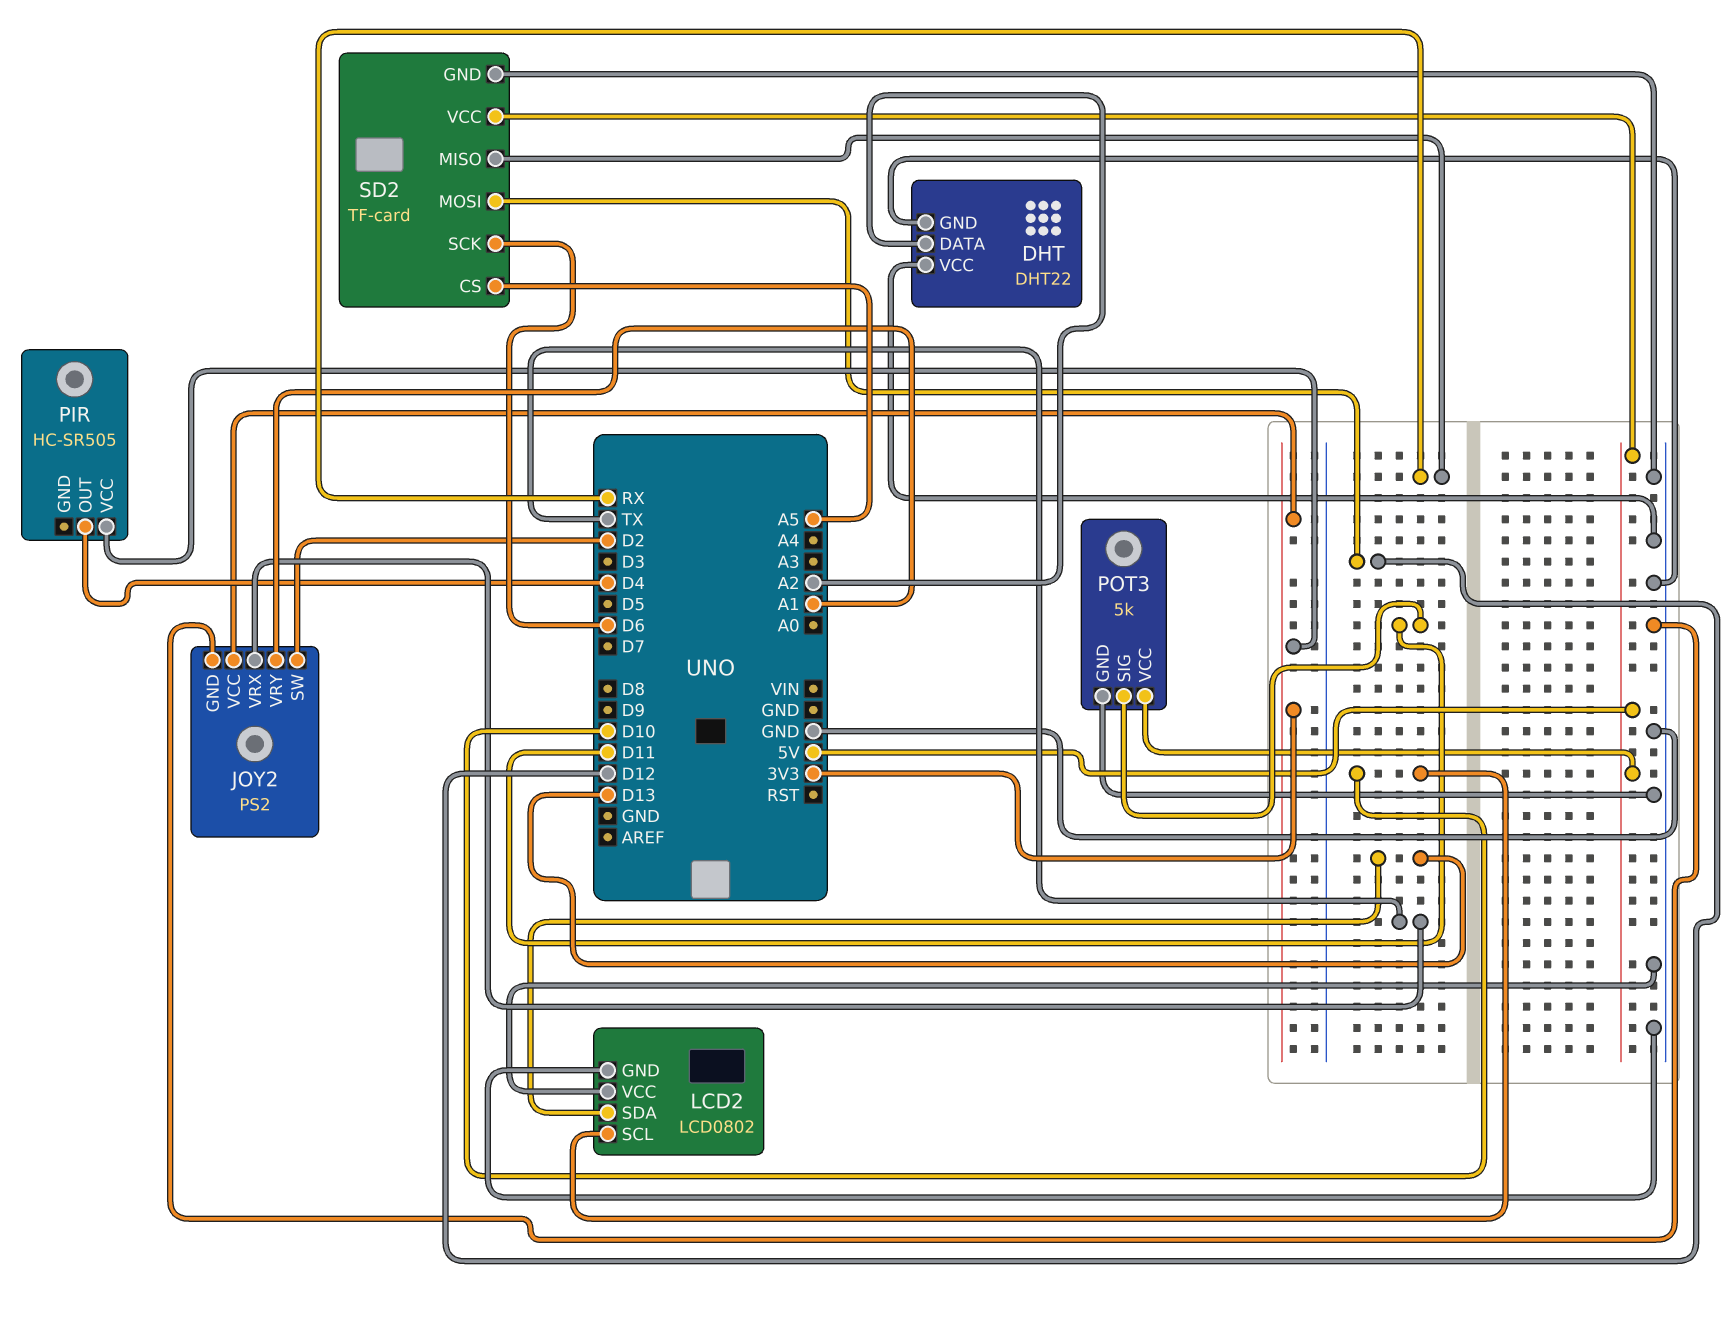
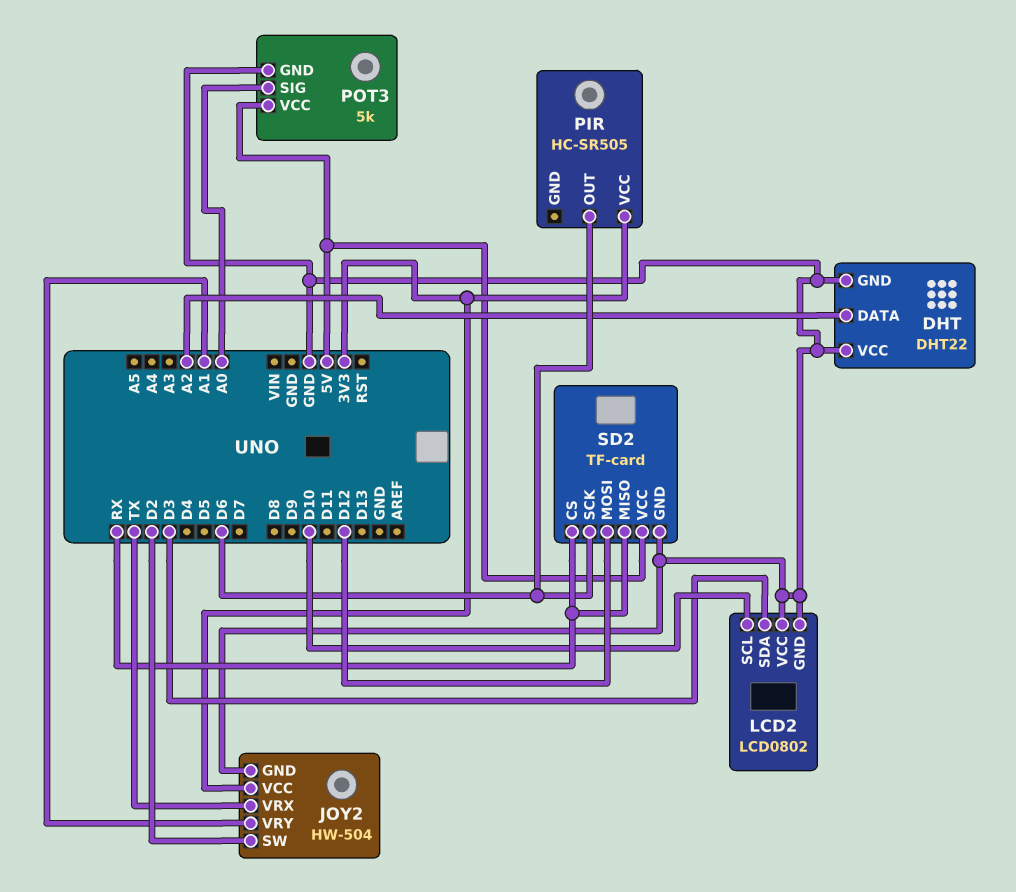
JOY2: PS2 -> HW-504
LCD2 pin SDA: D13 -> D3
PIR pin OUT: D4 -> D6
POT3 pin SIG: D11 -> A0
SD2 pin CS: A5 -> RX

